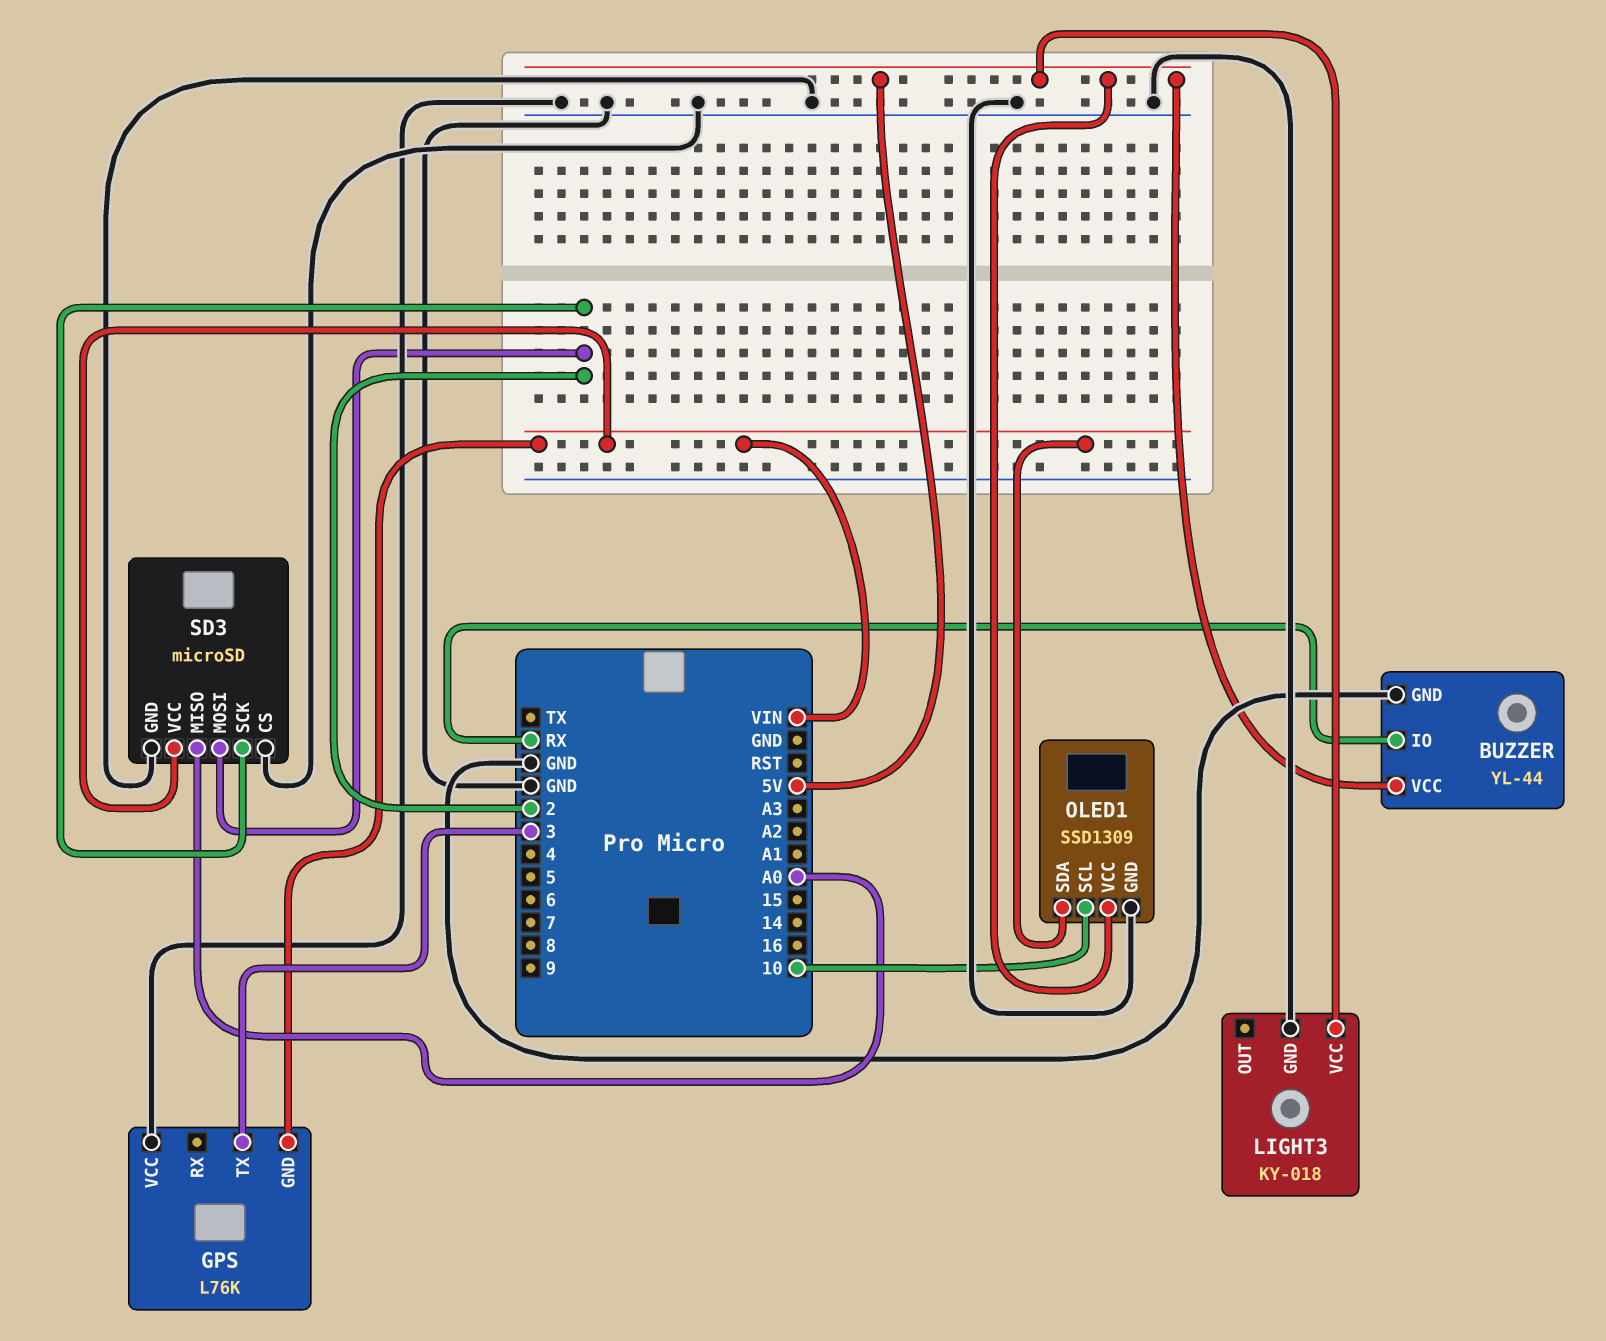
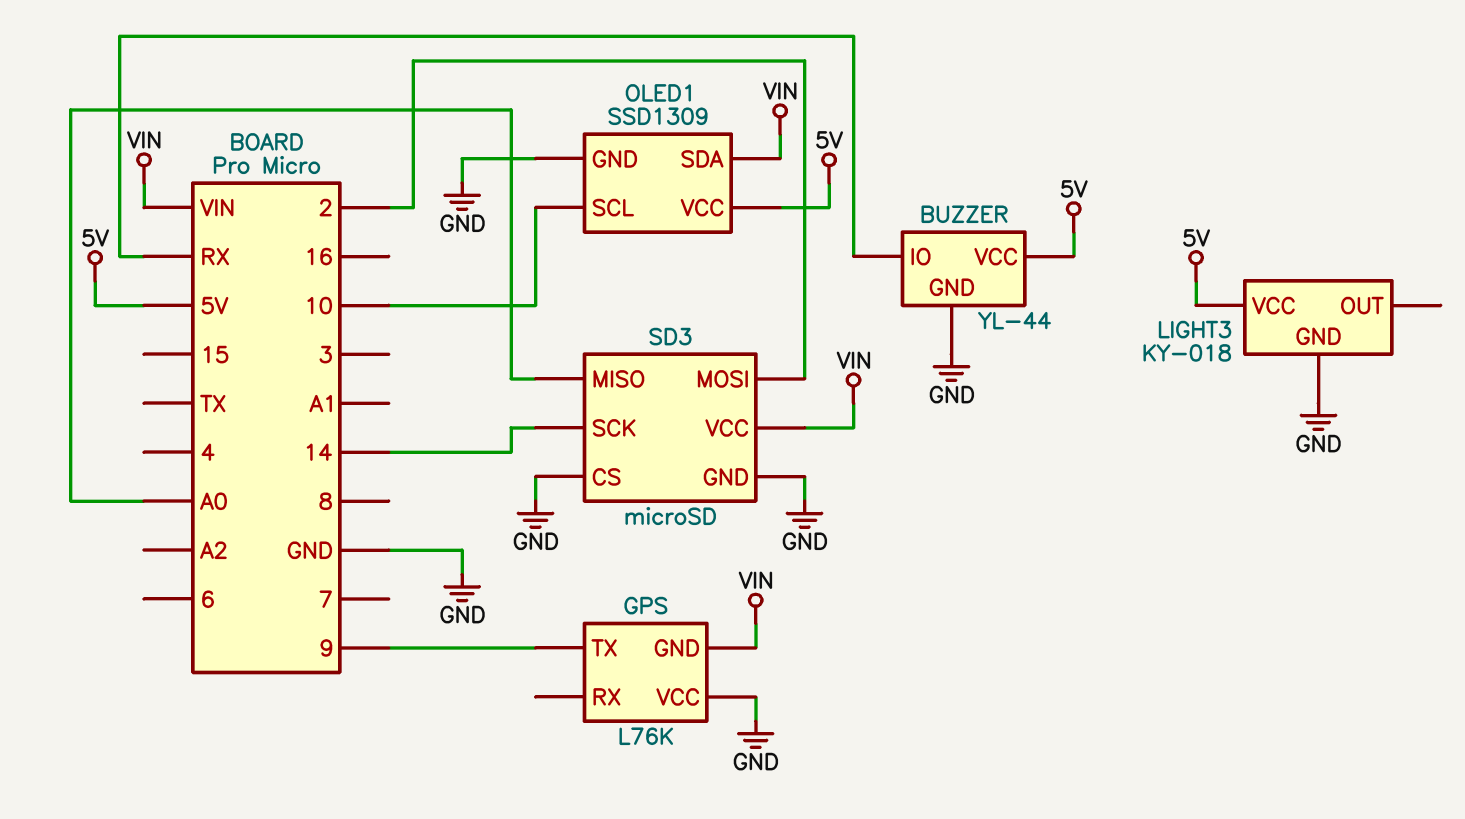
GPS pin TX: 3 -> 9
SD3 pin SCK: 2 -> 14

